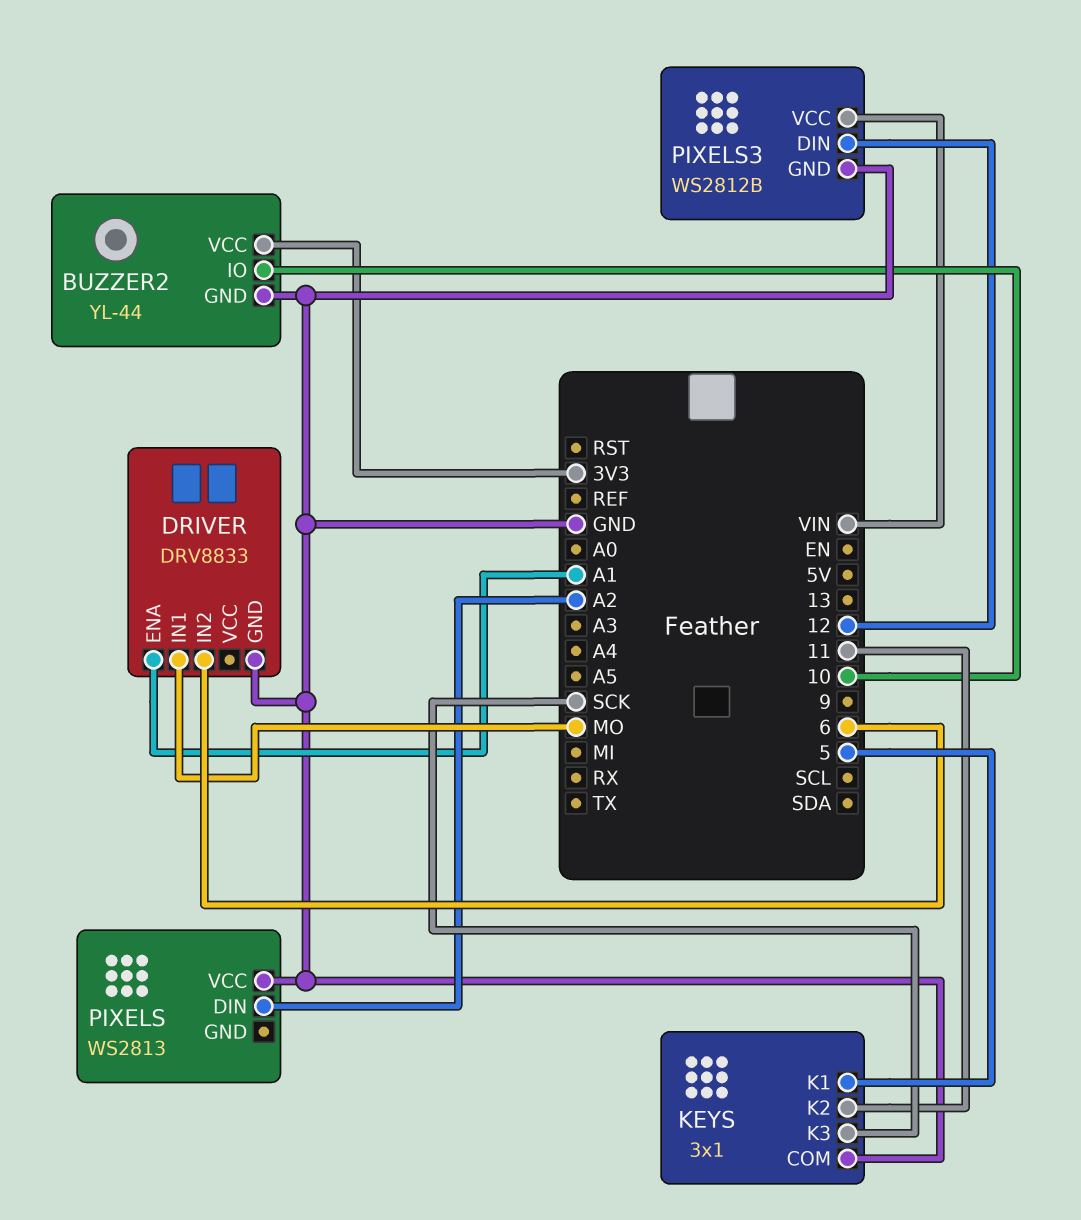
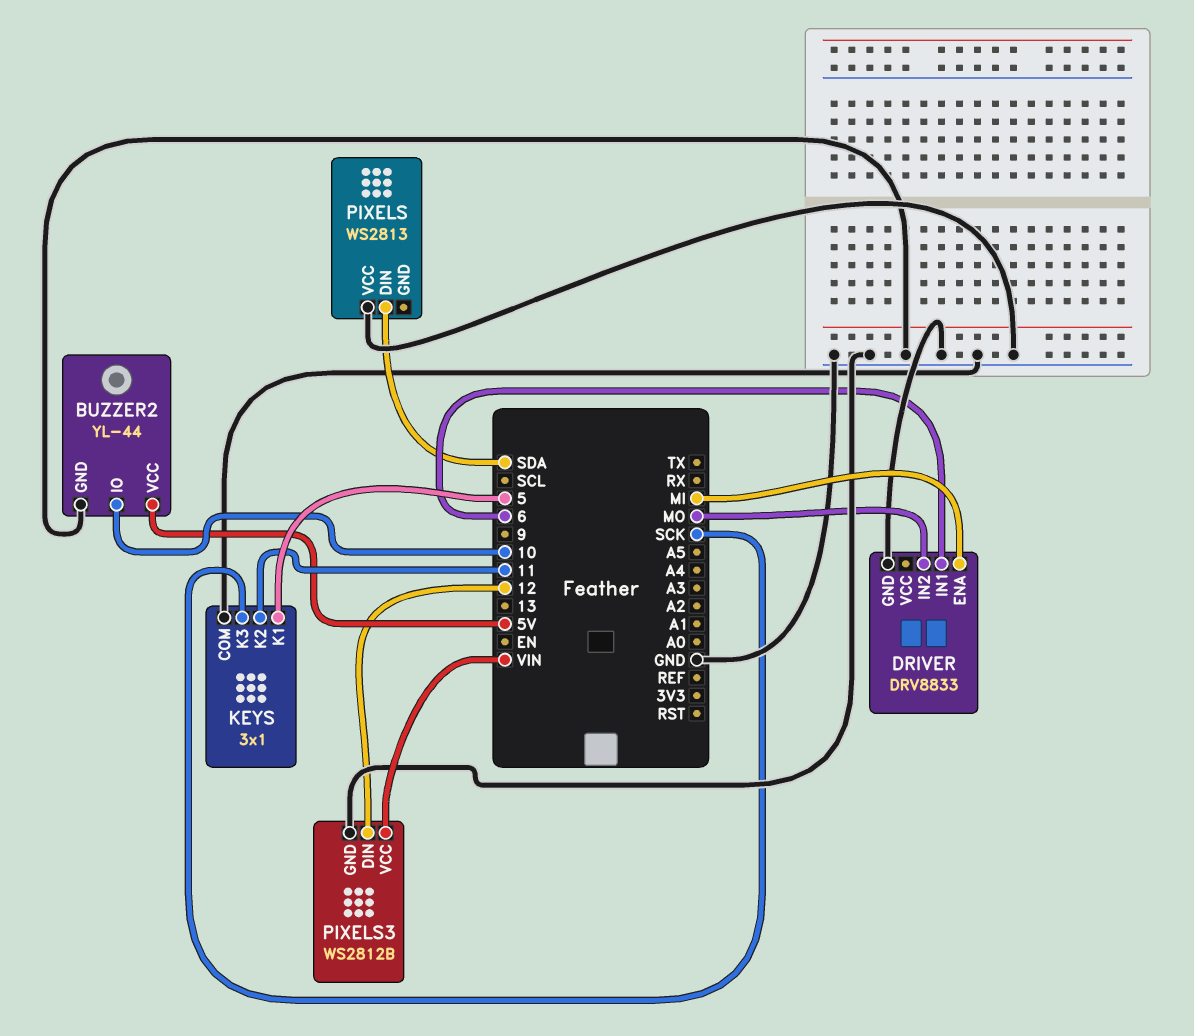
BUZZER2 pin VCC: 3V3 -> 5V
DRIVER pin ENA: A1 -> MI
DRIVER pin IN1: MO -> 6
DRIVER pin IN2: 6 -> MO
PIXELS pin DIN: A2 -> SDA

